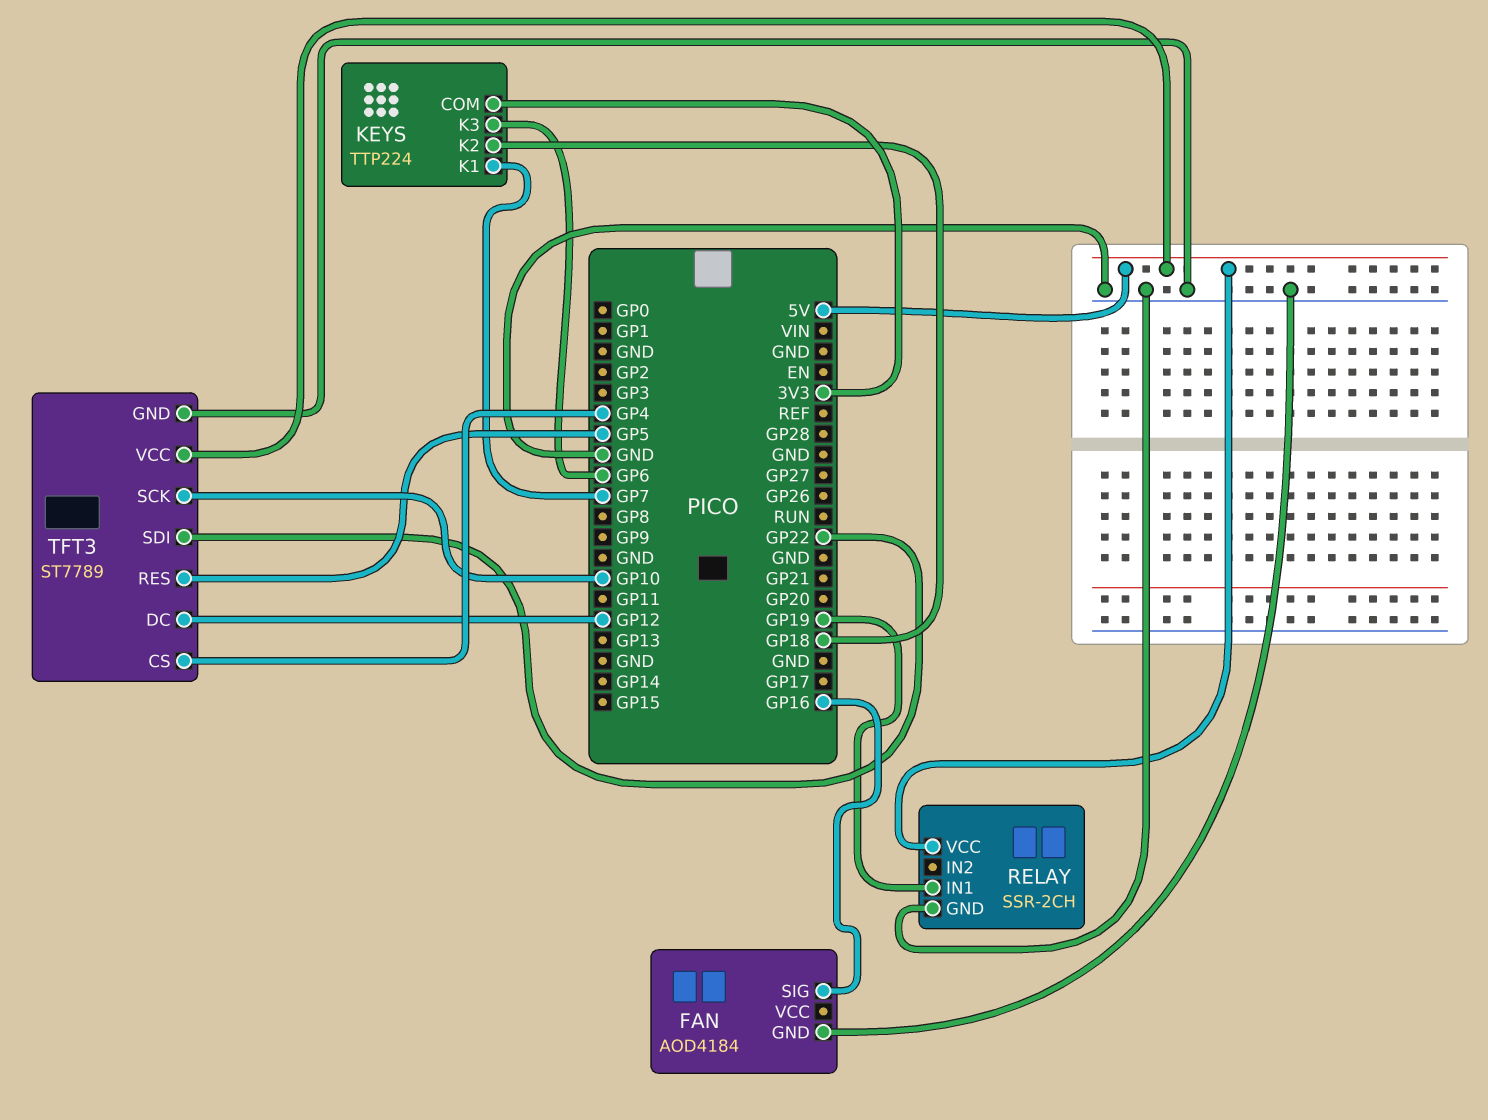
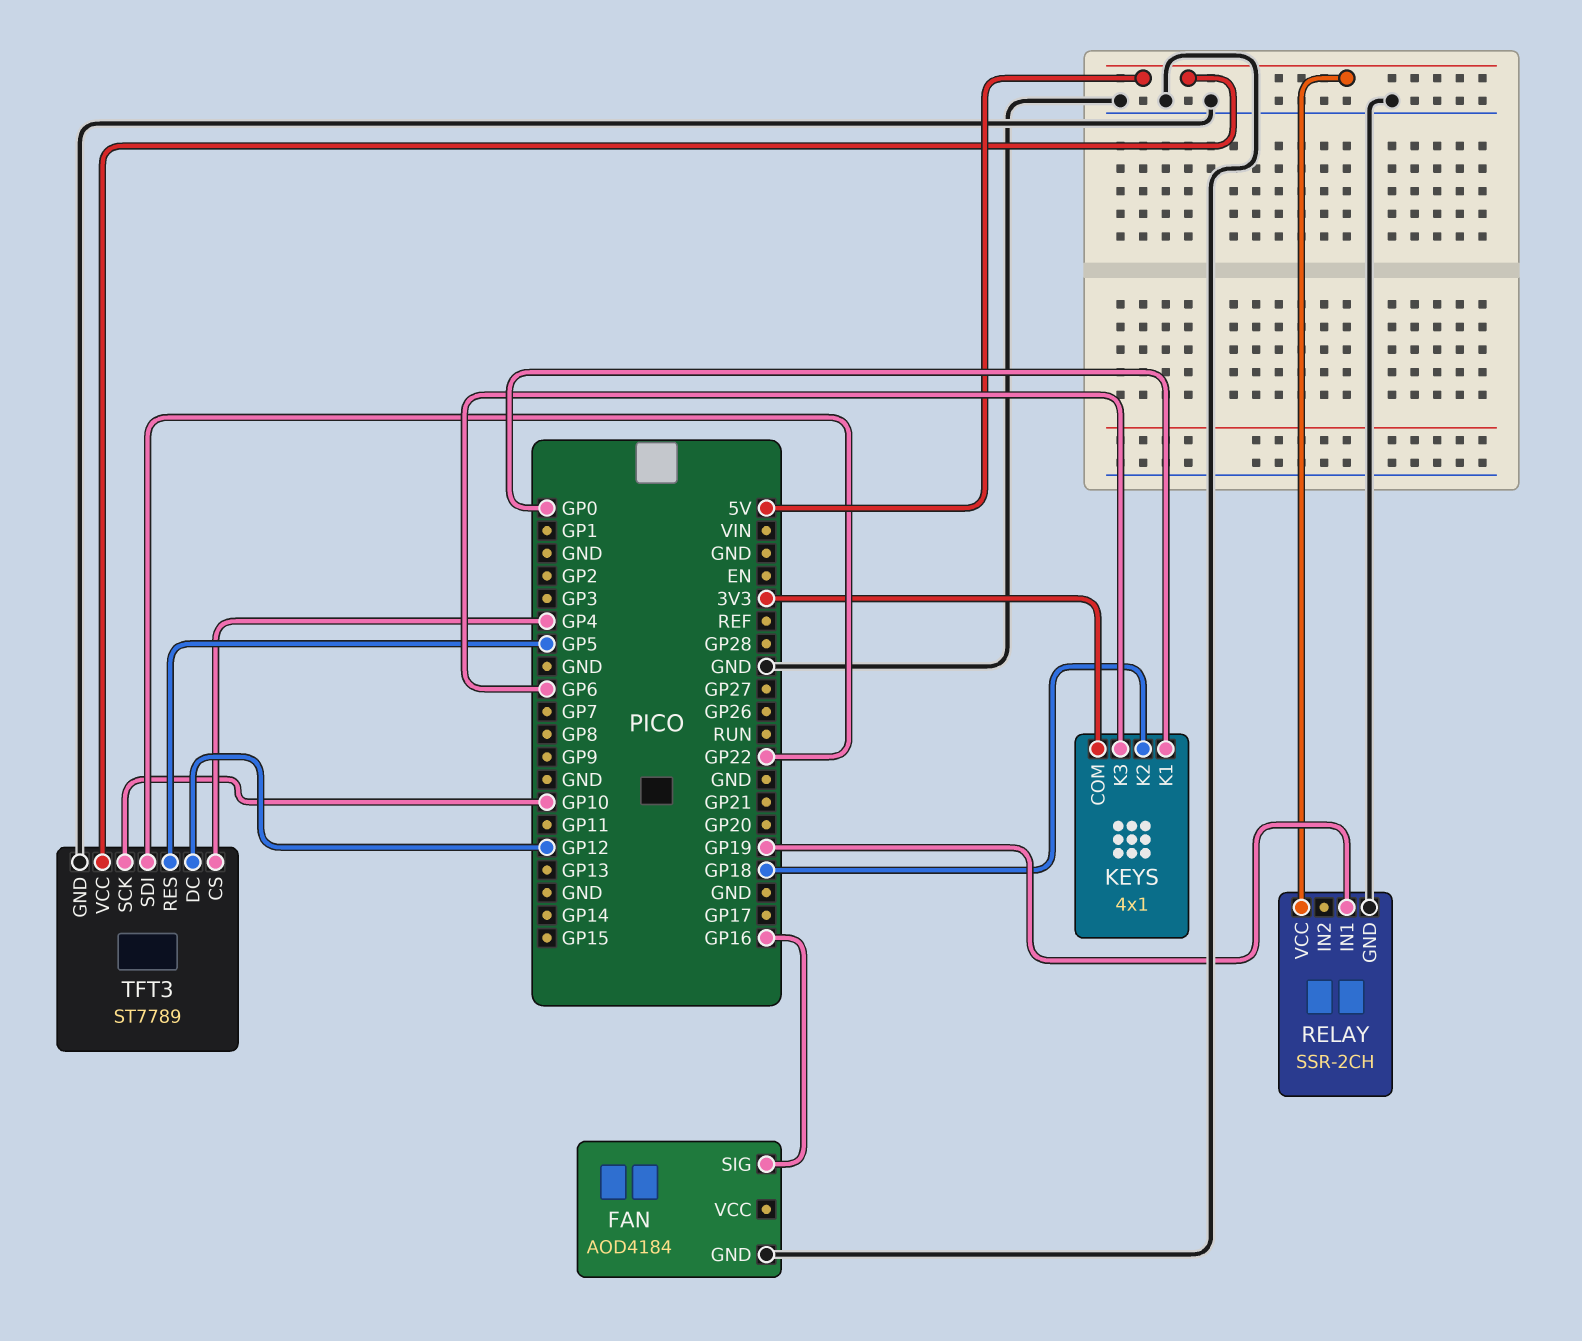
KEYS: TTP224 -> 4x1
KEYS pin K1: GP7 -> GP0

